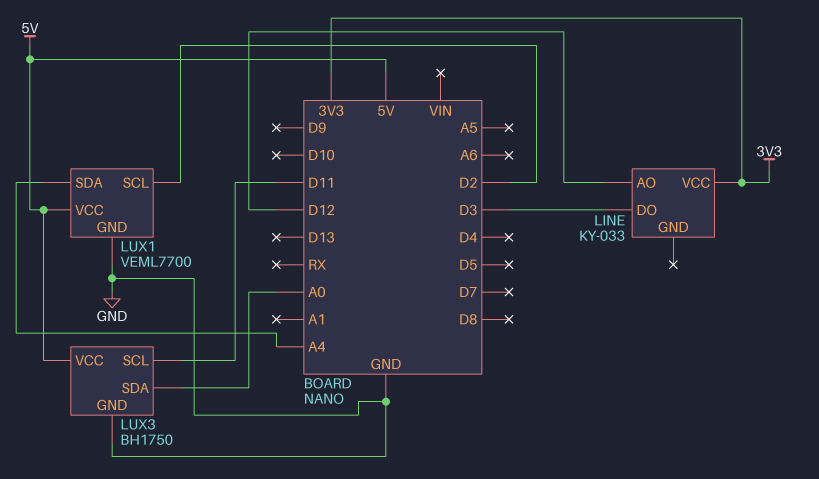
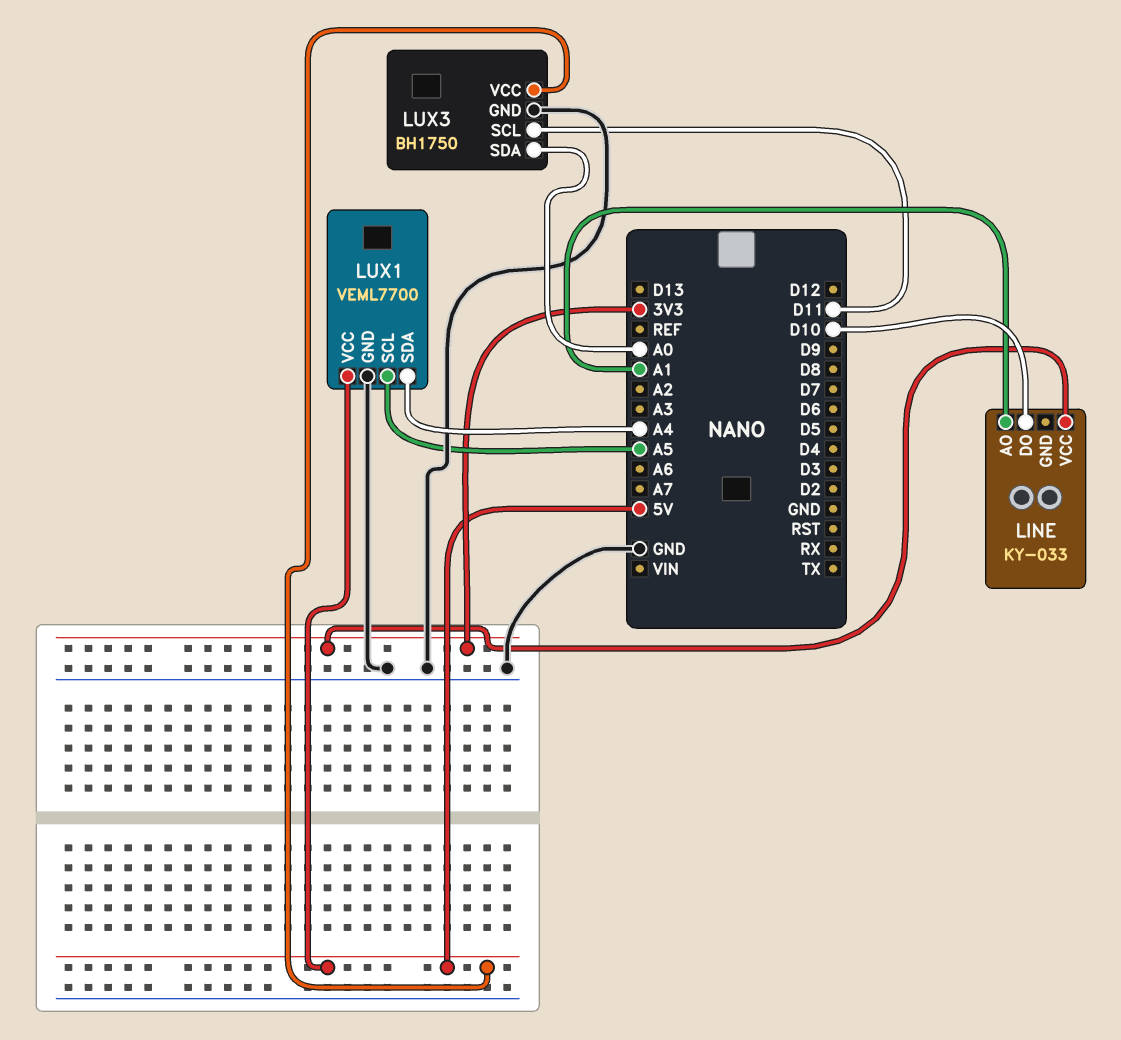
LINE pin AO: D12 -> A1
LINE pin DO: D3 -> D10
LUX1 pin SCL: D2 -> A5

